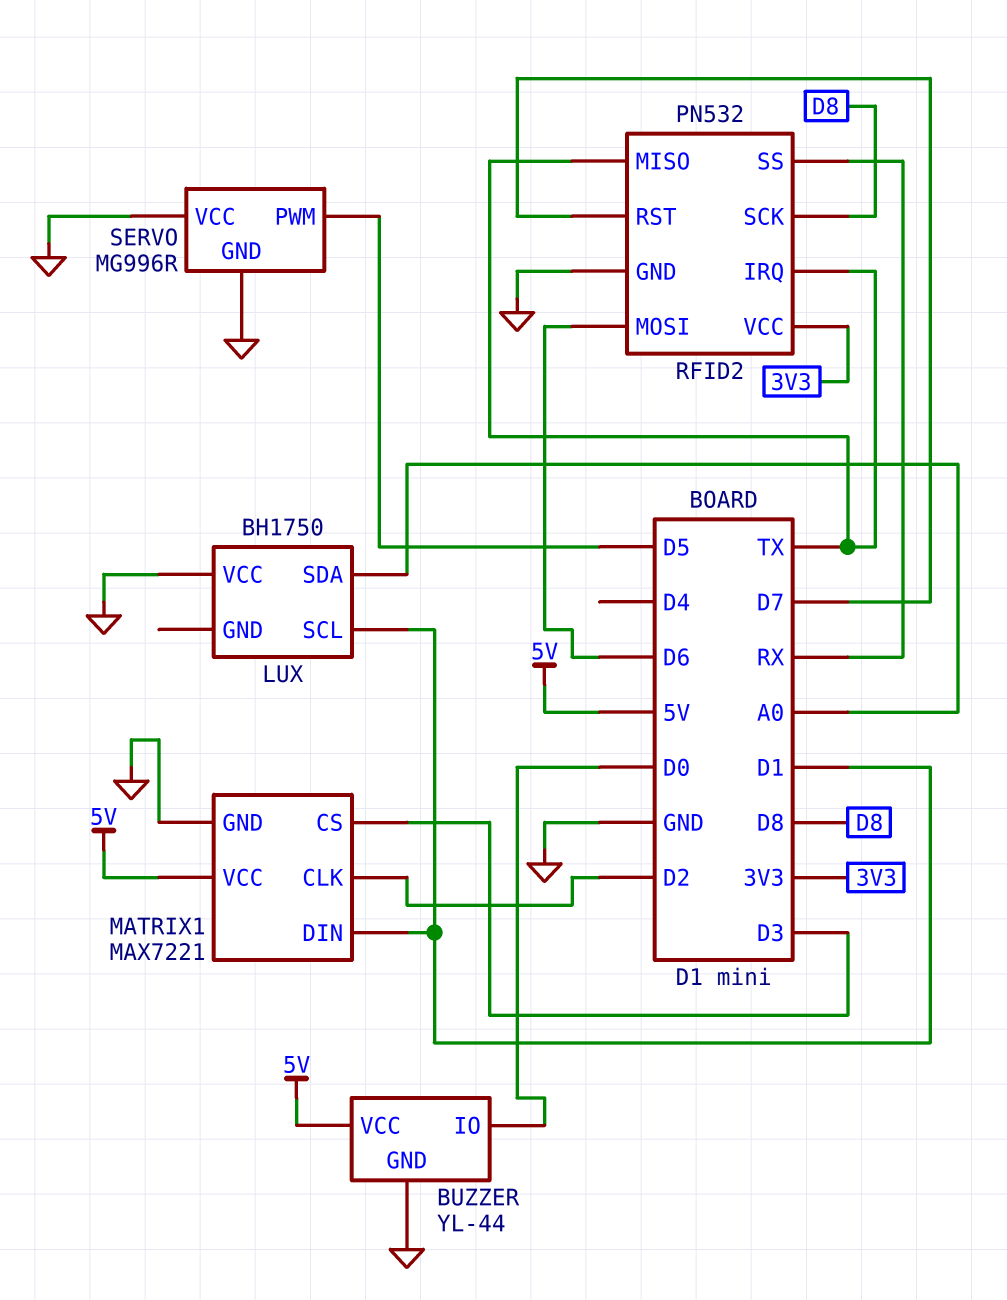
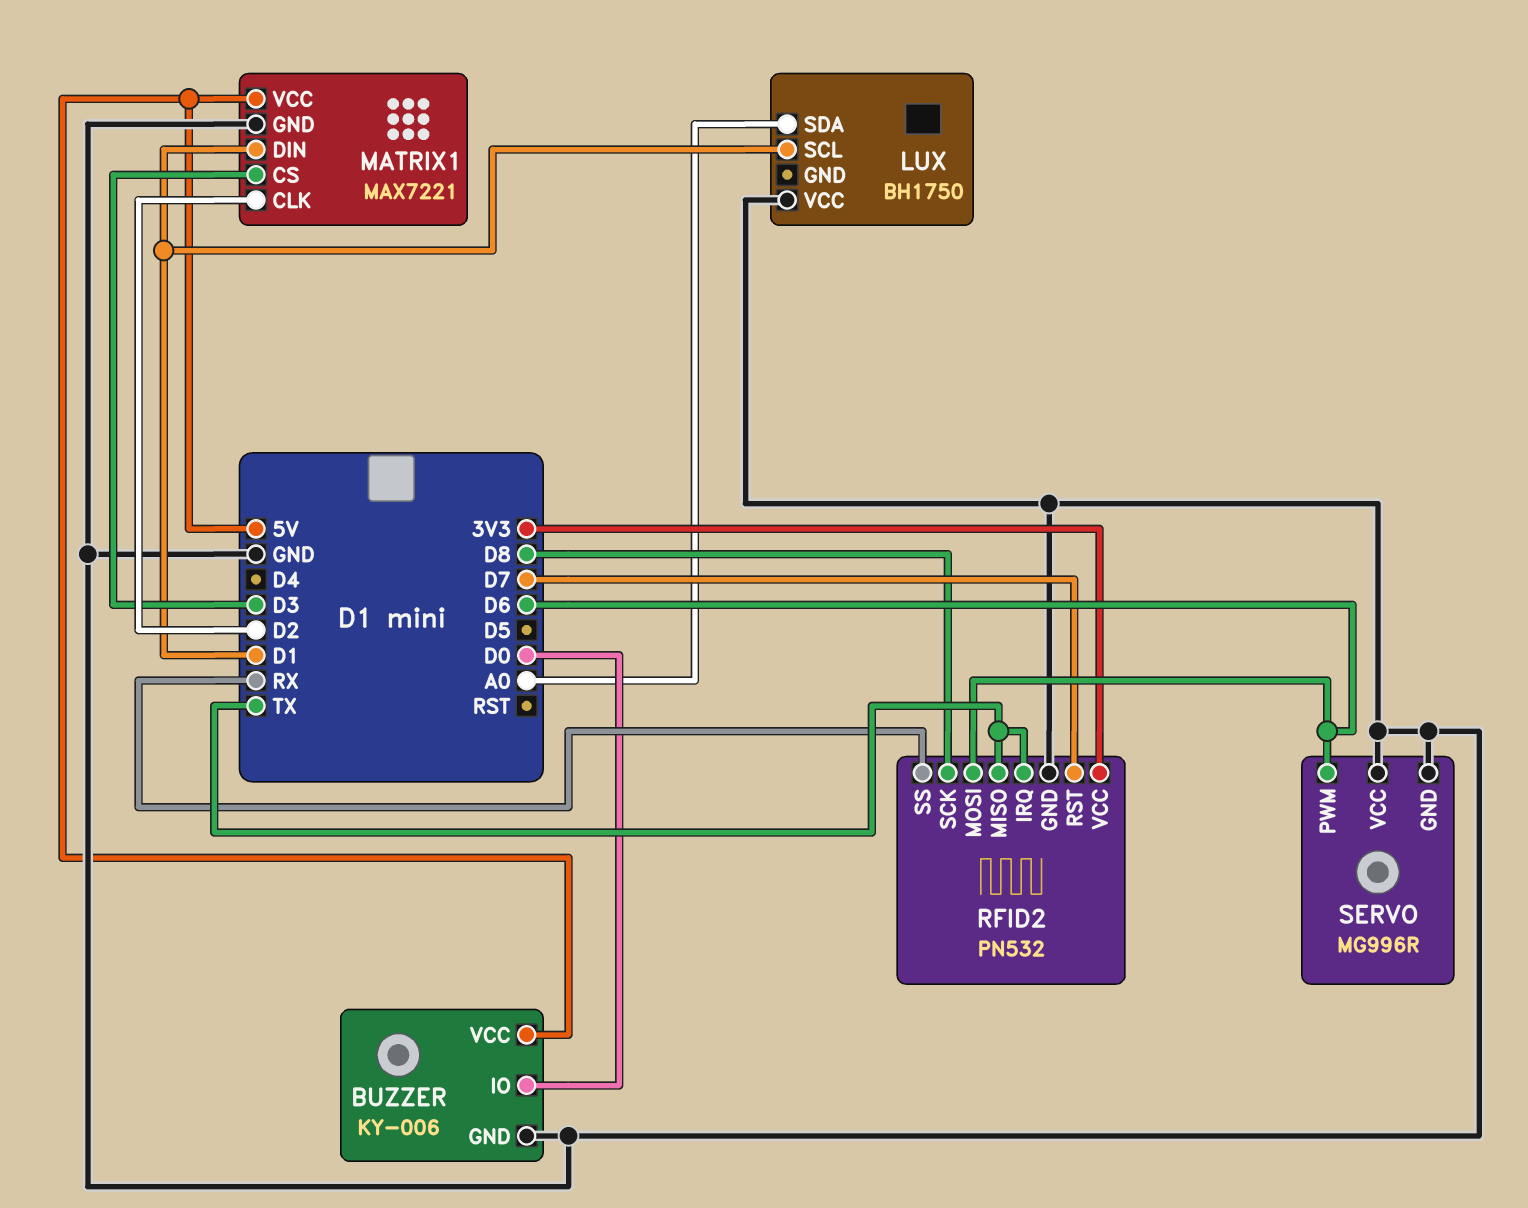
BUZZER: YL-44 -> KY-006
SERVO pin PWM: D5 -> D6

